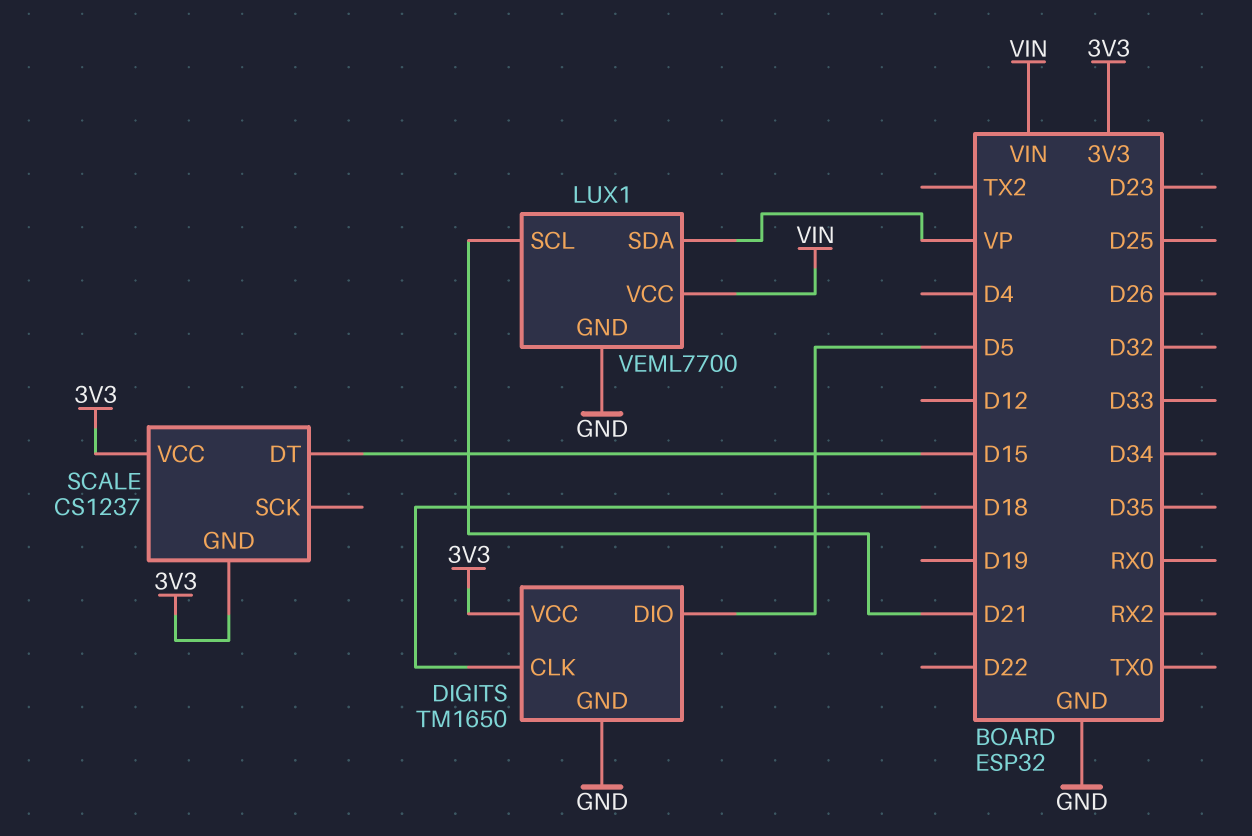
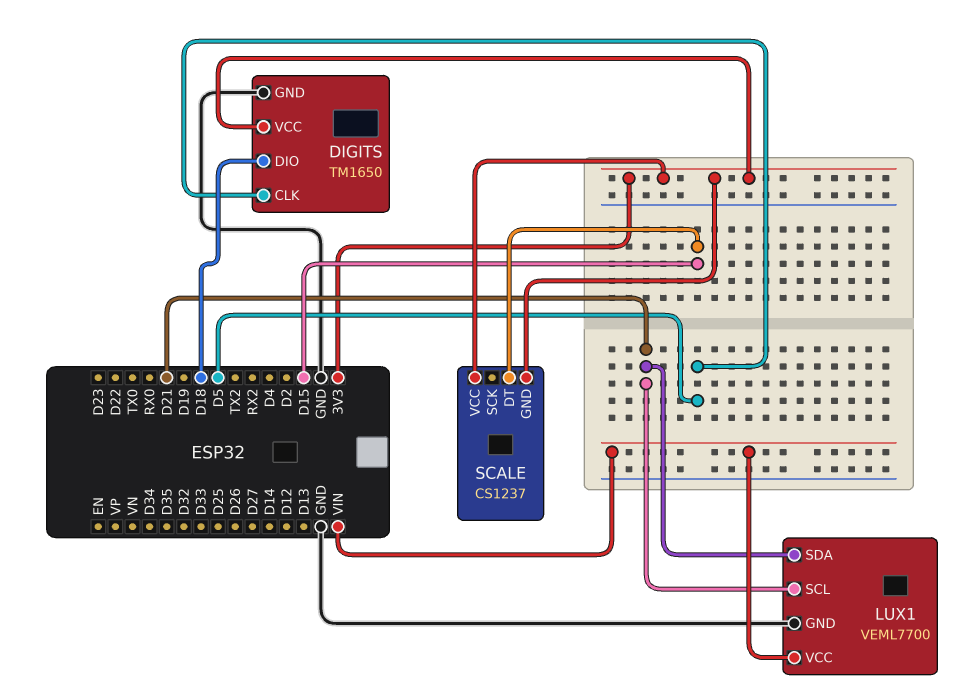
DIGITS pin CLK: D18 -> D5
DIGITS pin DIO: D5 -> D18
LUX1 pin SDA: VP -> D21

